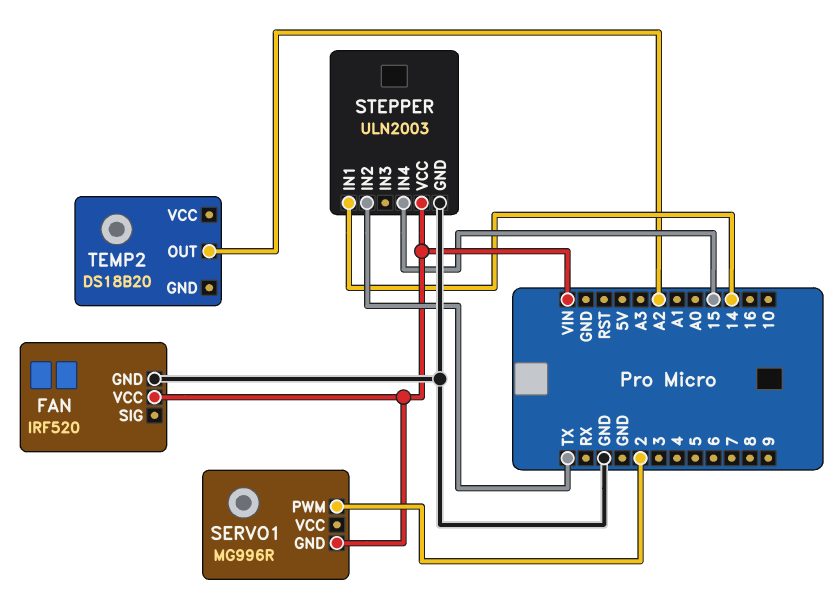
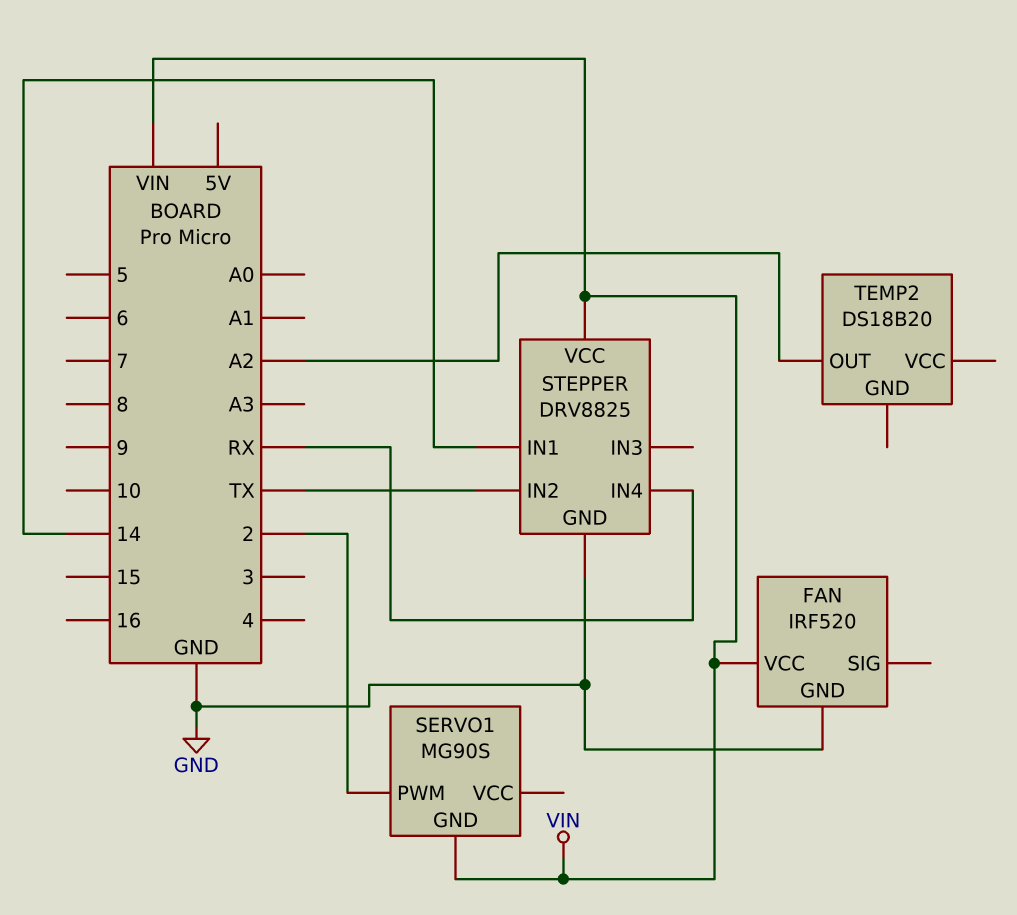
SERVO1: MG996R -> MG90S
STEPPER: ULN2003 -> DRV8825
STEPPER pin IN4: 15 -> RX

